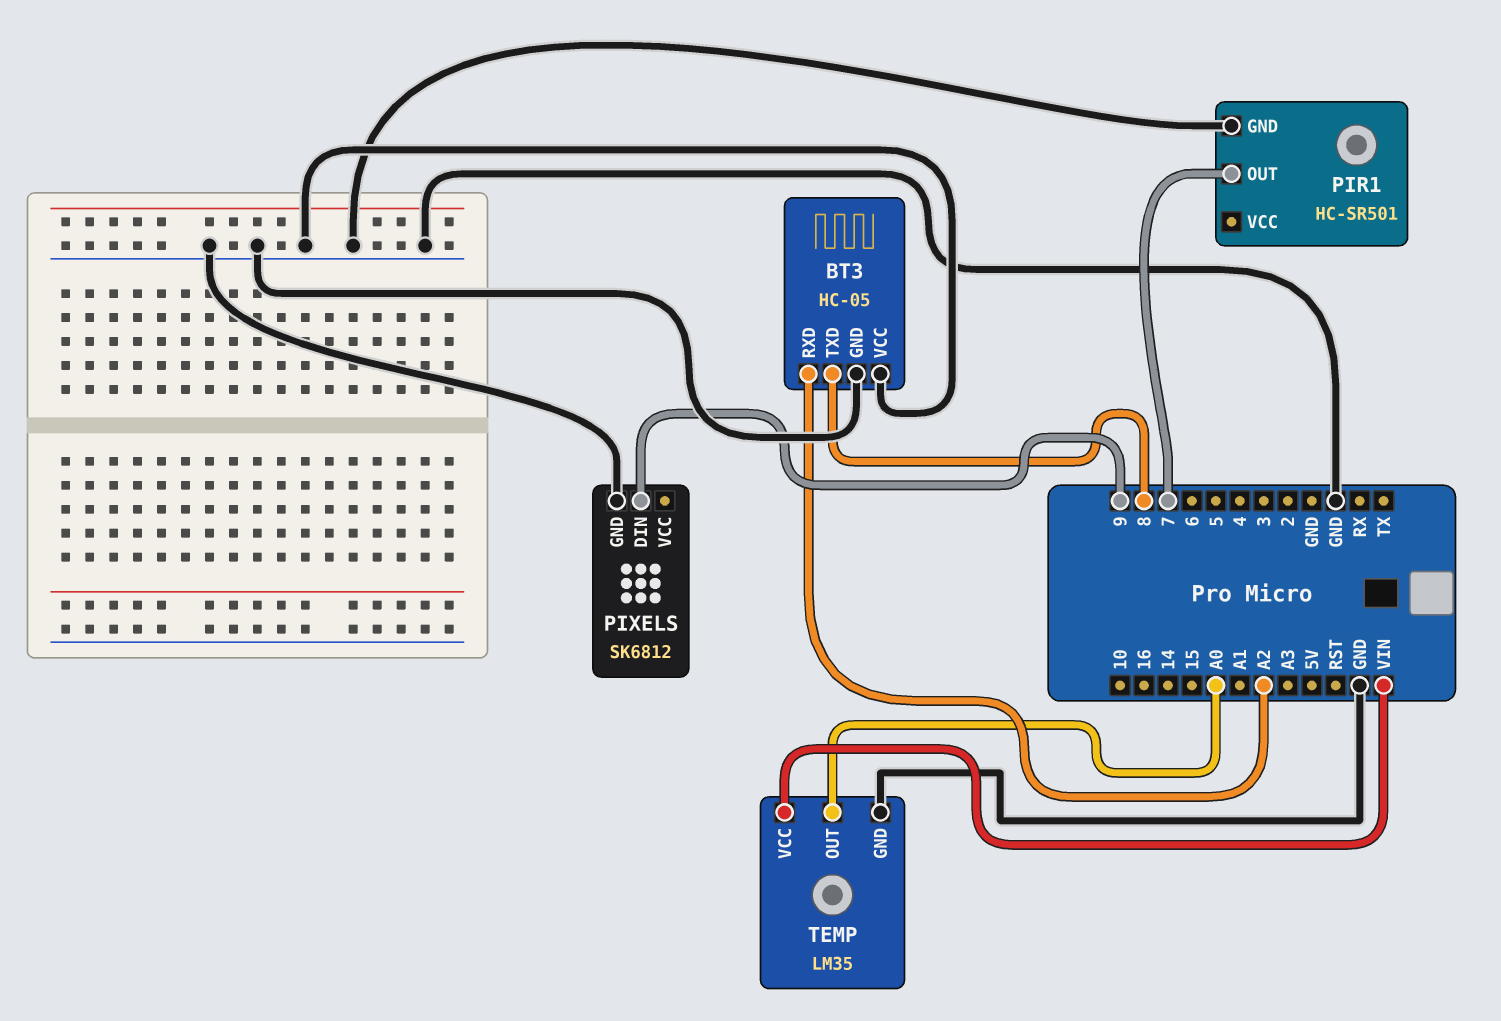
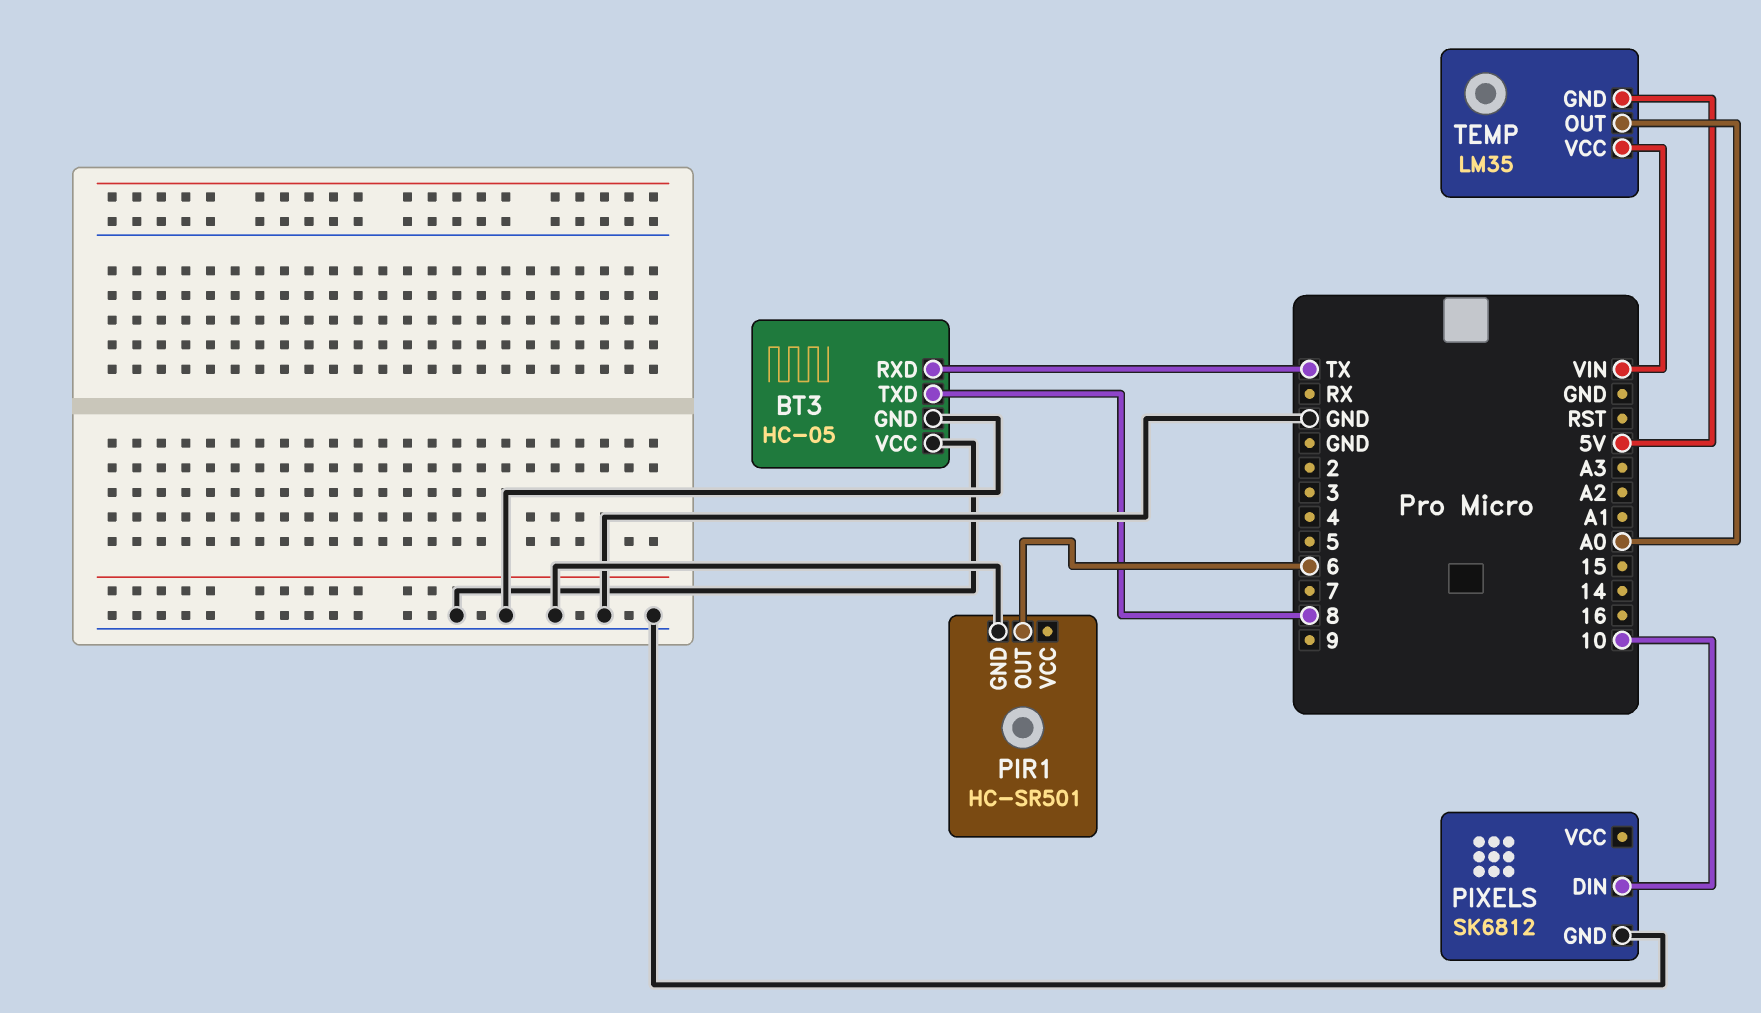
BT3 pin RXD: A2 -> TX
PIR1 pin OUT: 7 -> 6
PIXELS pin DIN: 9 -> 10
TEMP pin GND: GND -> 5V

